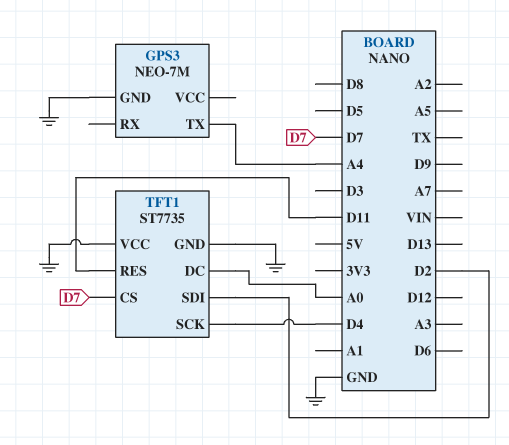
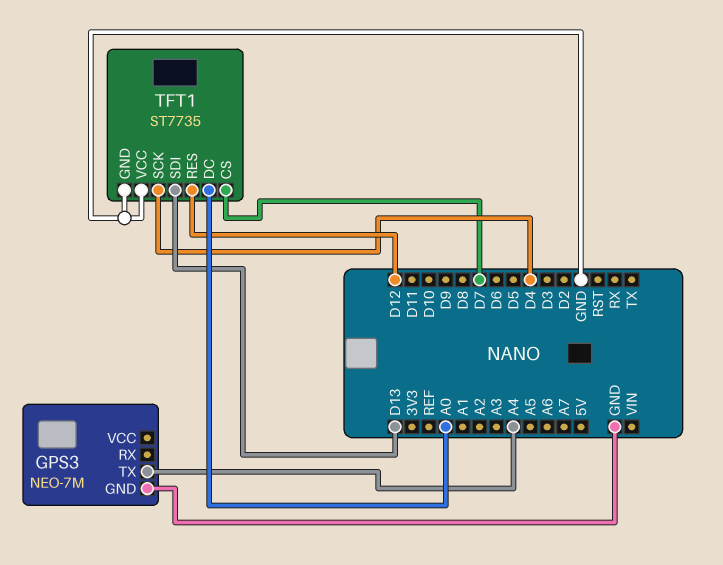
TFT1 pin RES: D11 -> D12
TFT1 pin SDI: D2 -> D13

